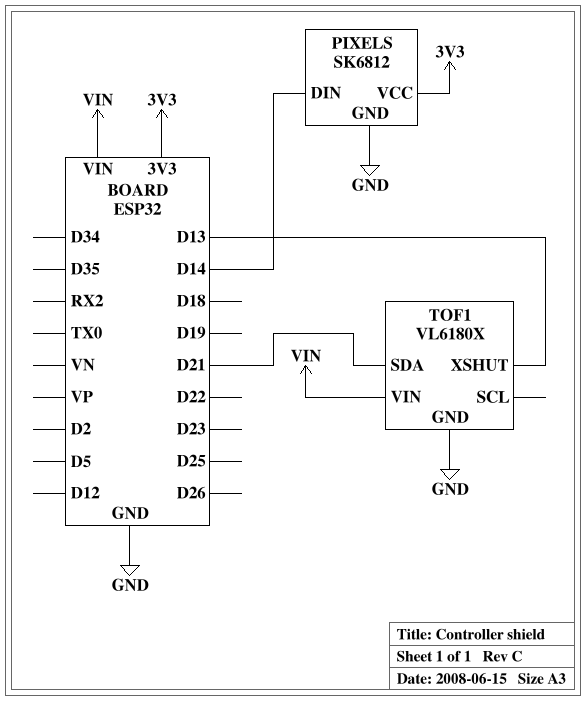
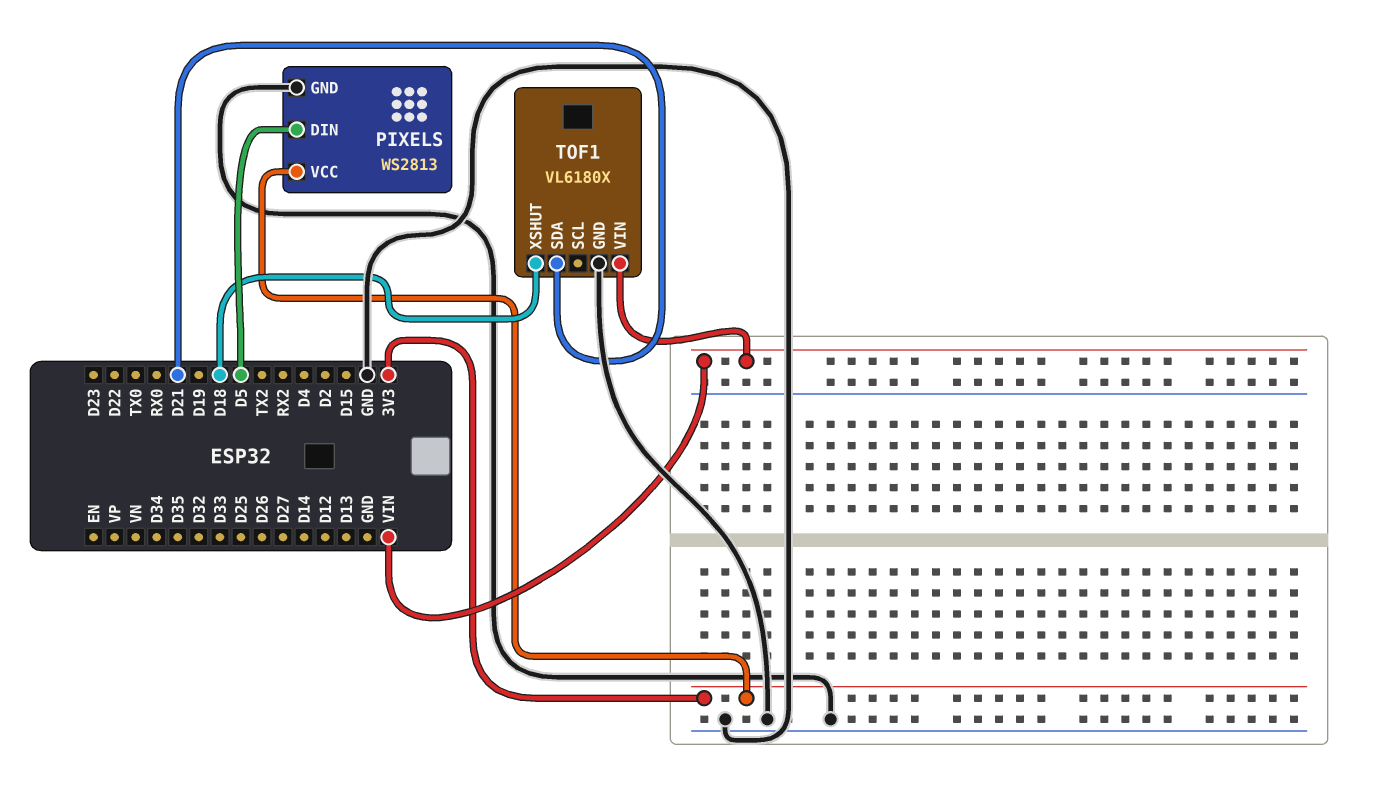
PIXELS: SK6812 -> WS2813
PIXELS pin DIN: D14 -> D5
TOF1 pin XSHUT: D13 -> D18

